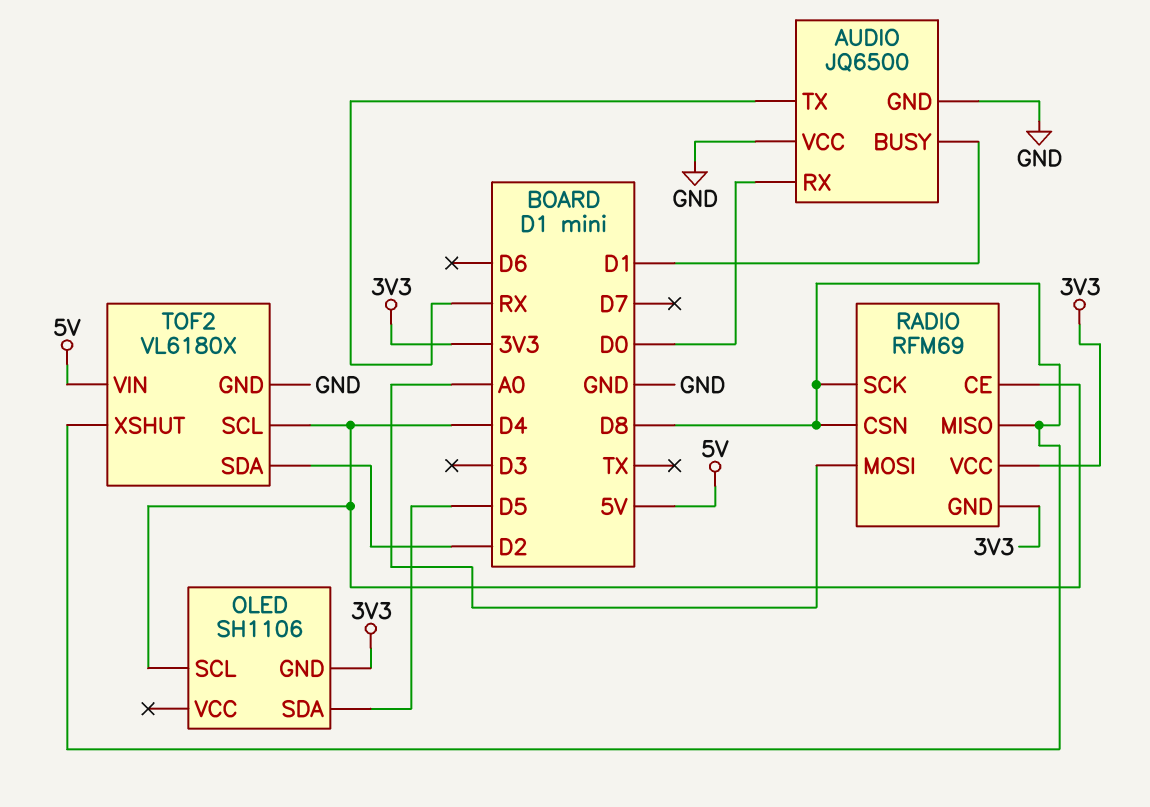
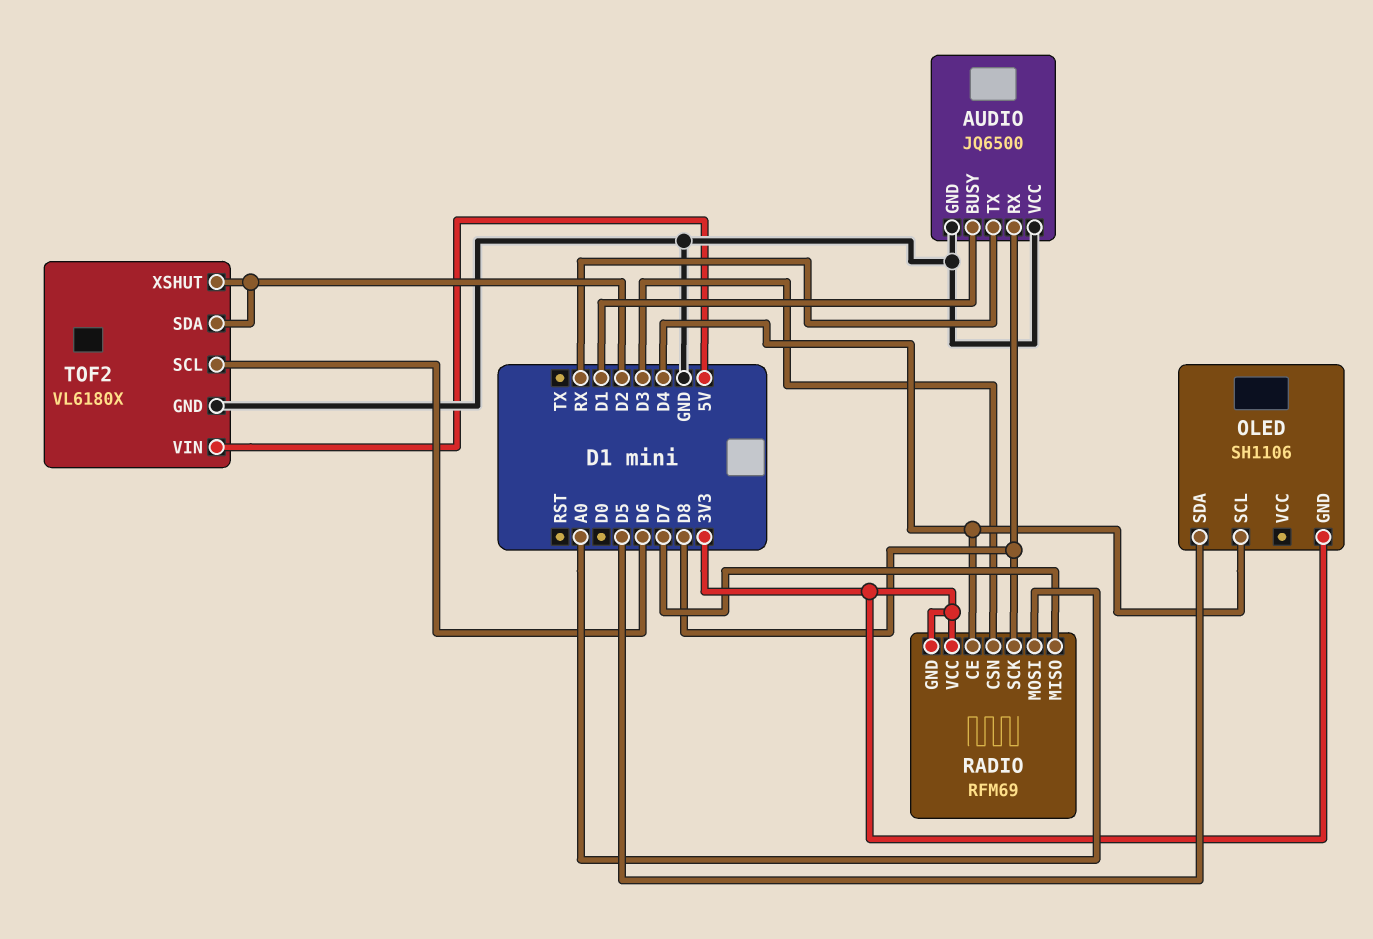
AUDIO pin RX: D0 -> D8
RADIO pin CSN: D8 -> D3
RADIO pin MISO: D8 -> D7
TOF2 pin SCL: D4 -> D6
TOF2 pin XSHUT: D8 -> D2

